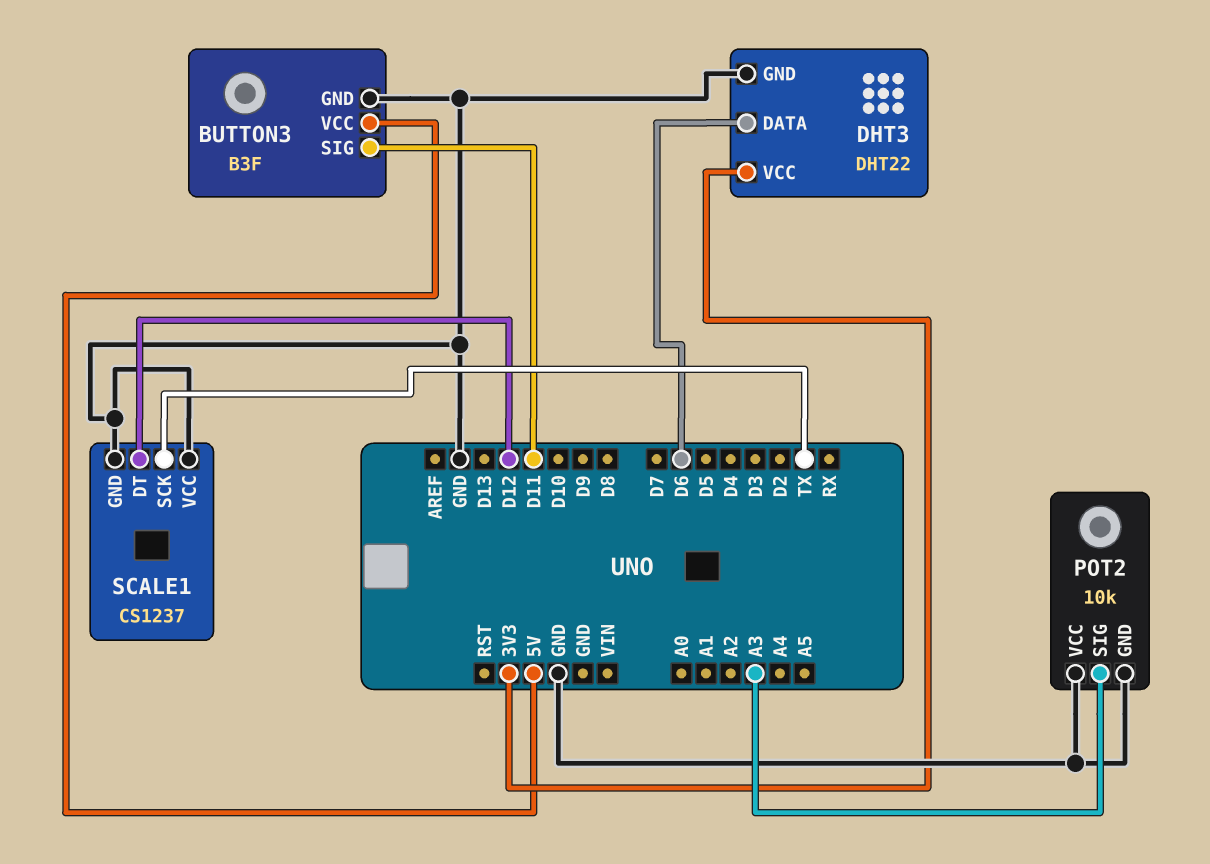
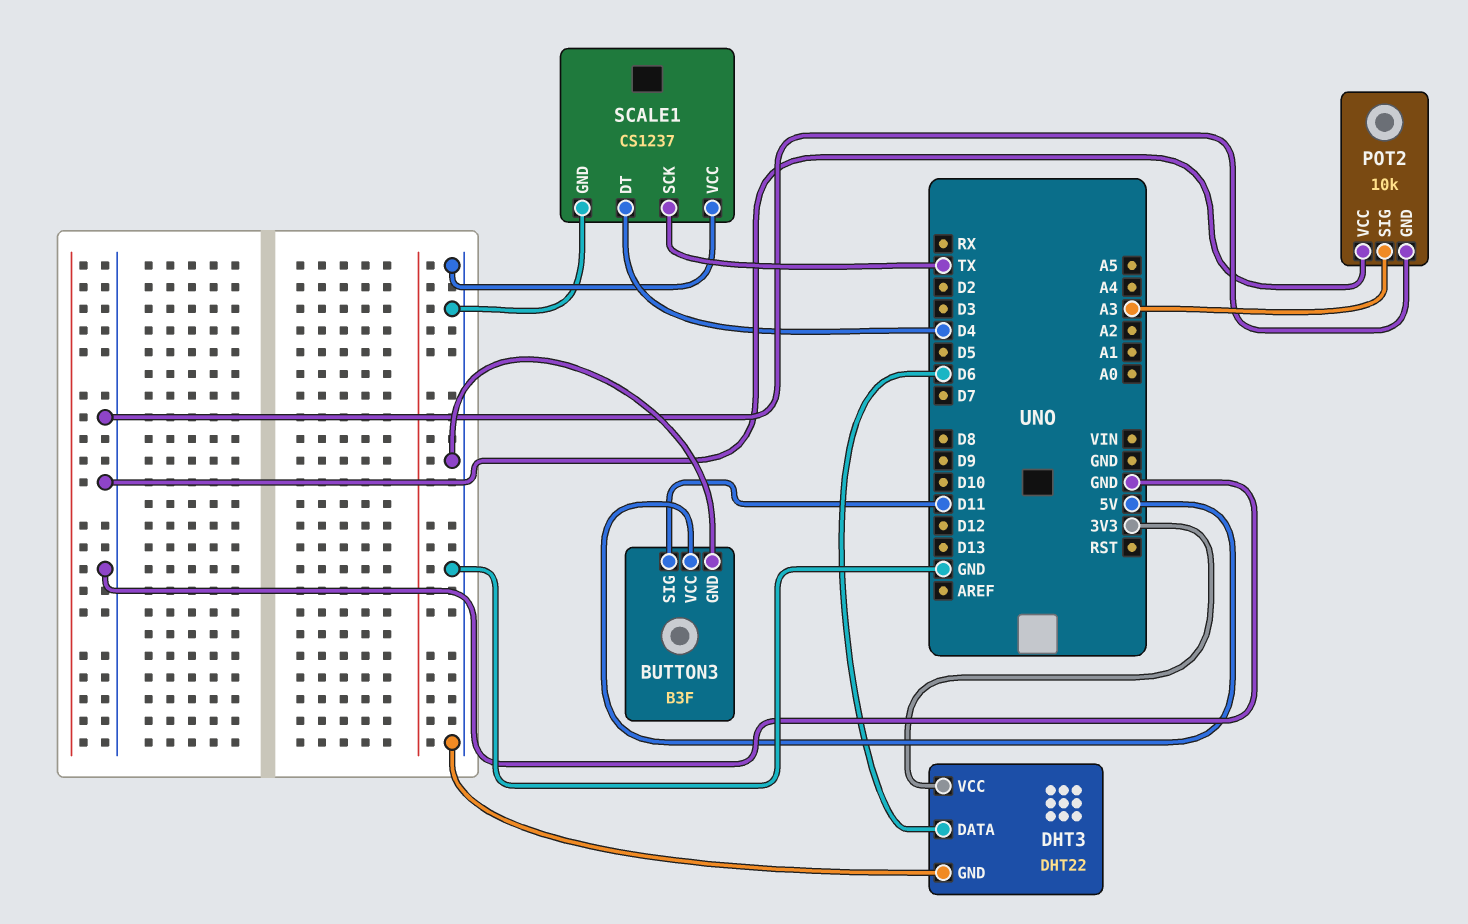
SCALE1 pin DT: D12 -> D4

